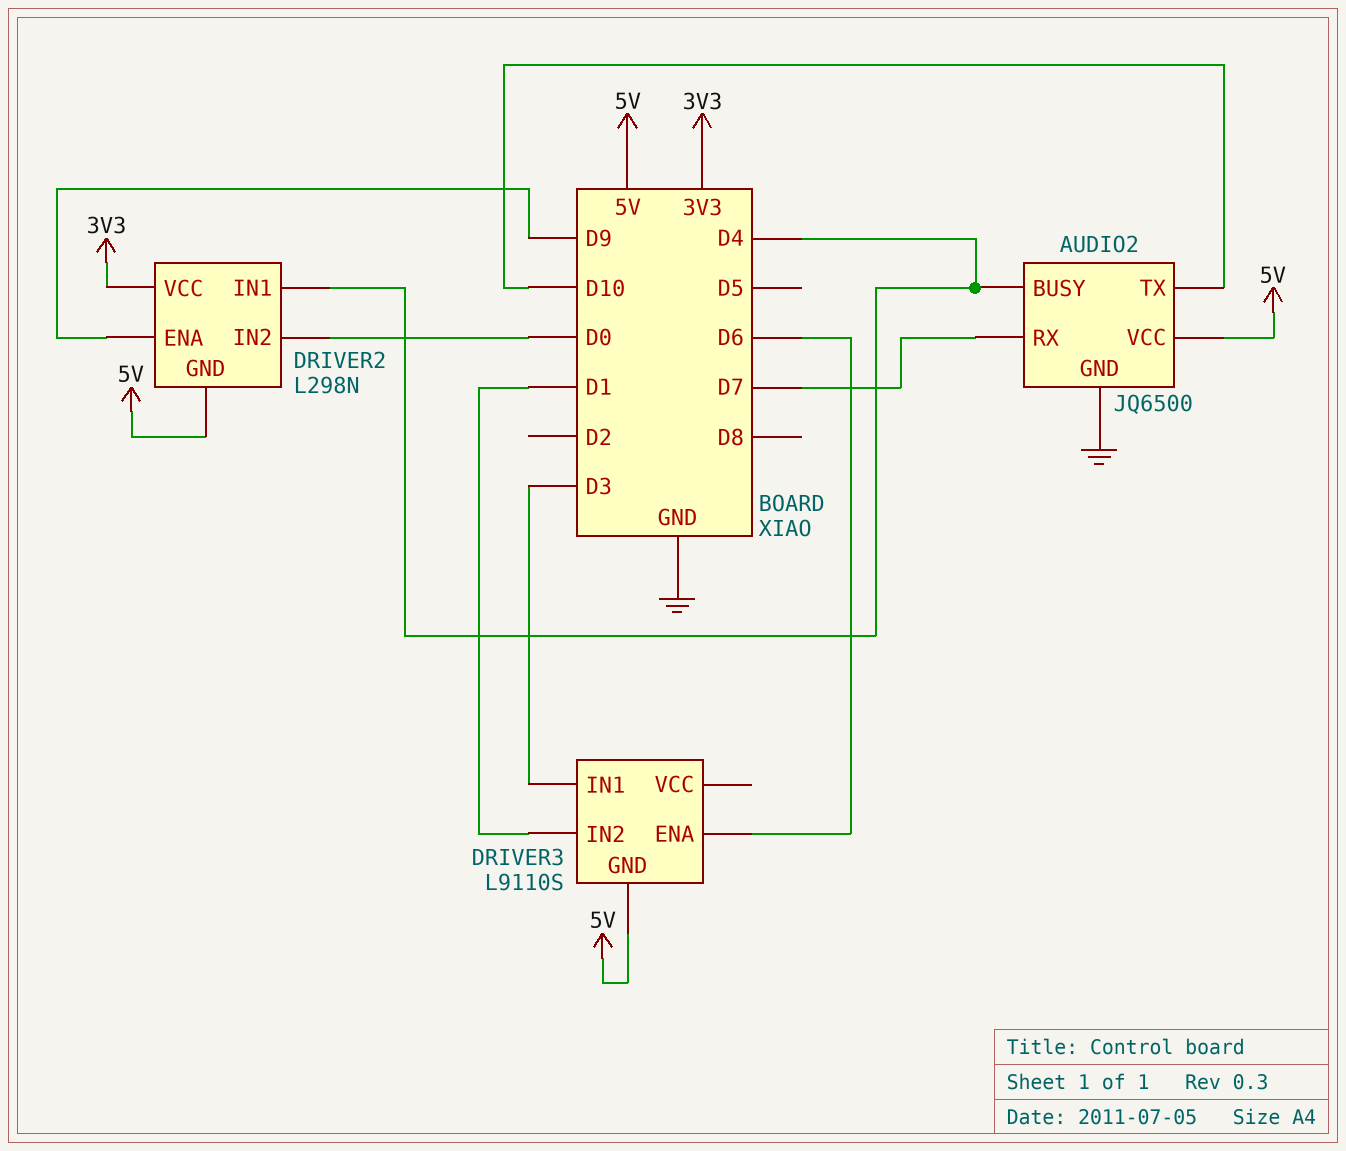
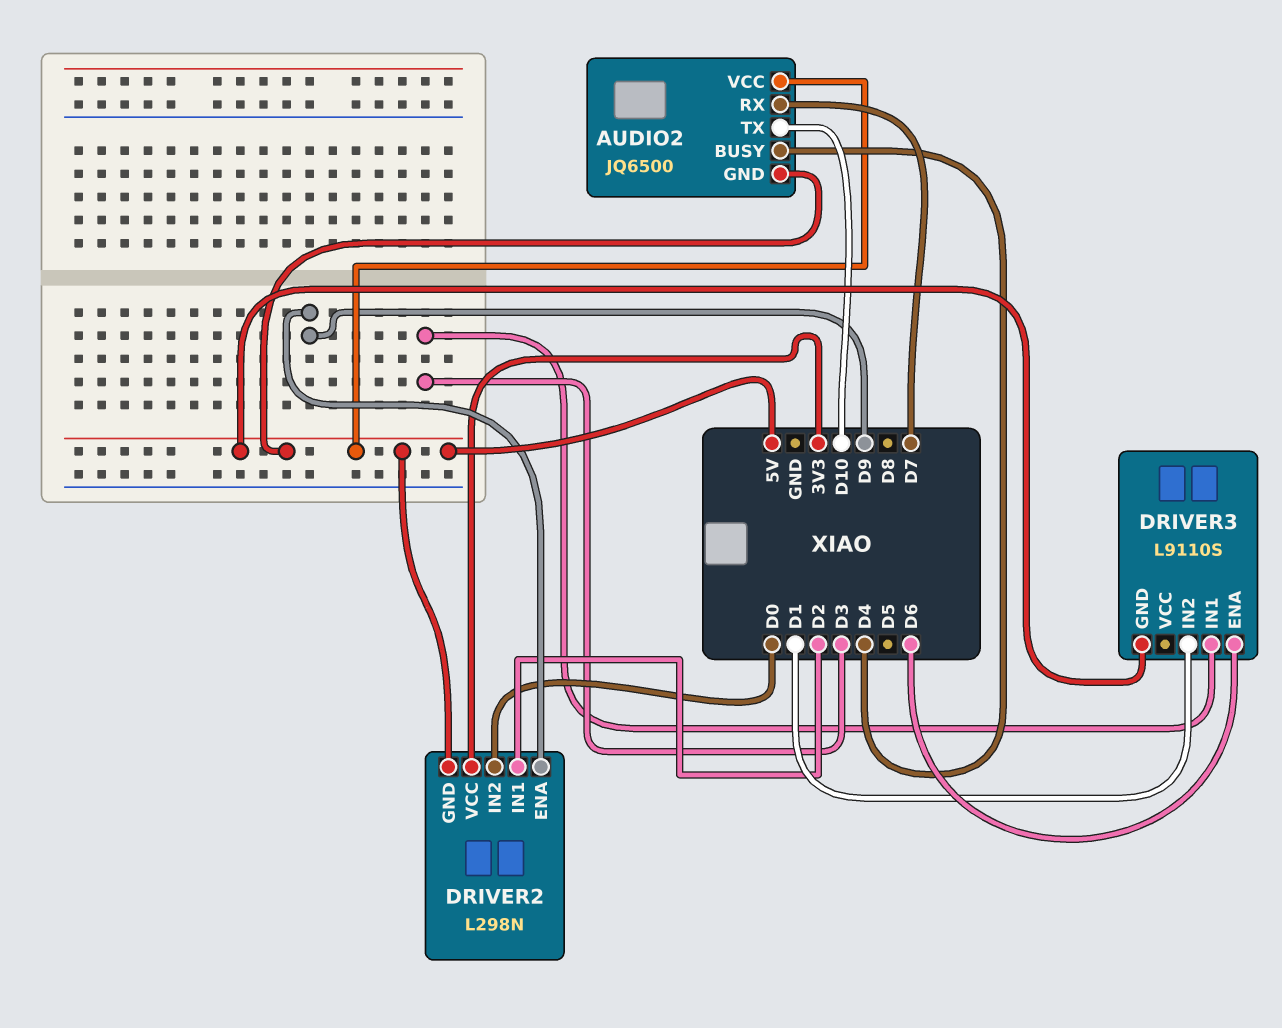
AUDIO2 pin GND: GND -> 5V
DRIVER2 pin IN1: D4 -> D2

